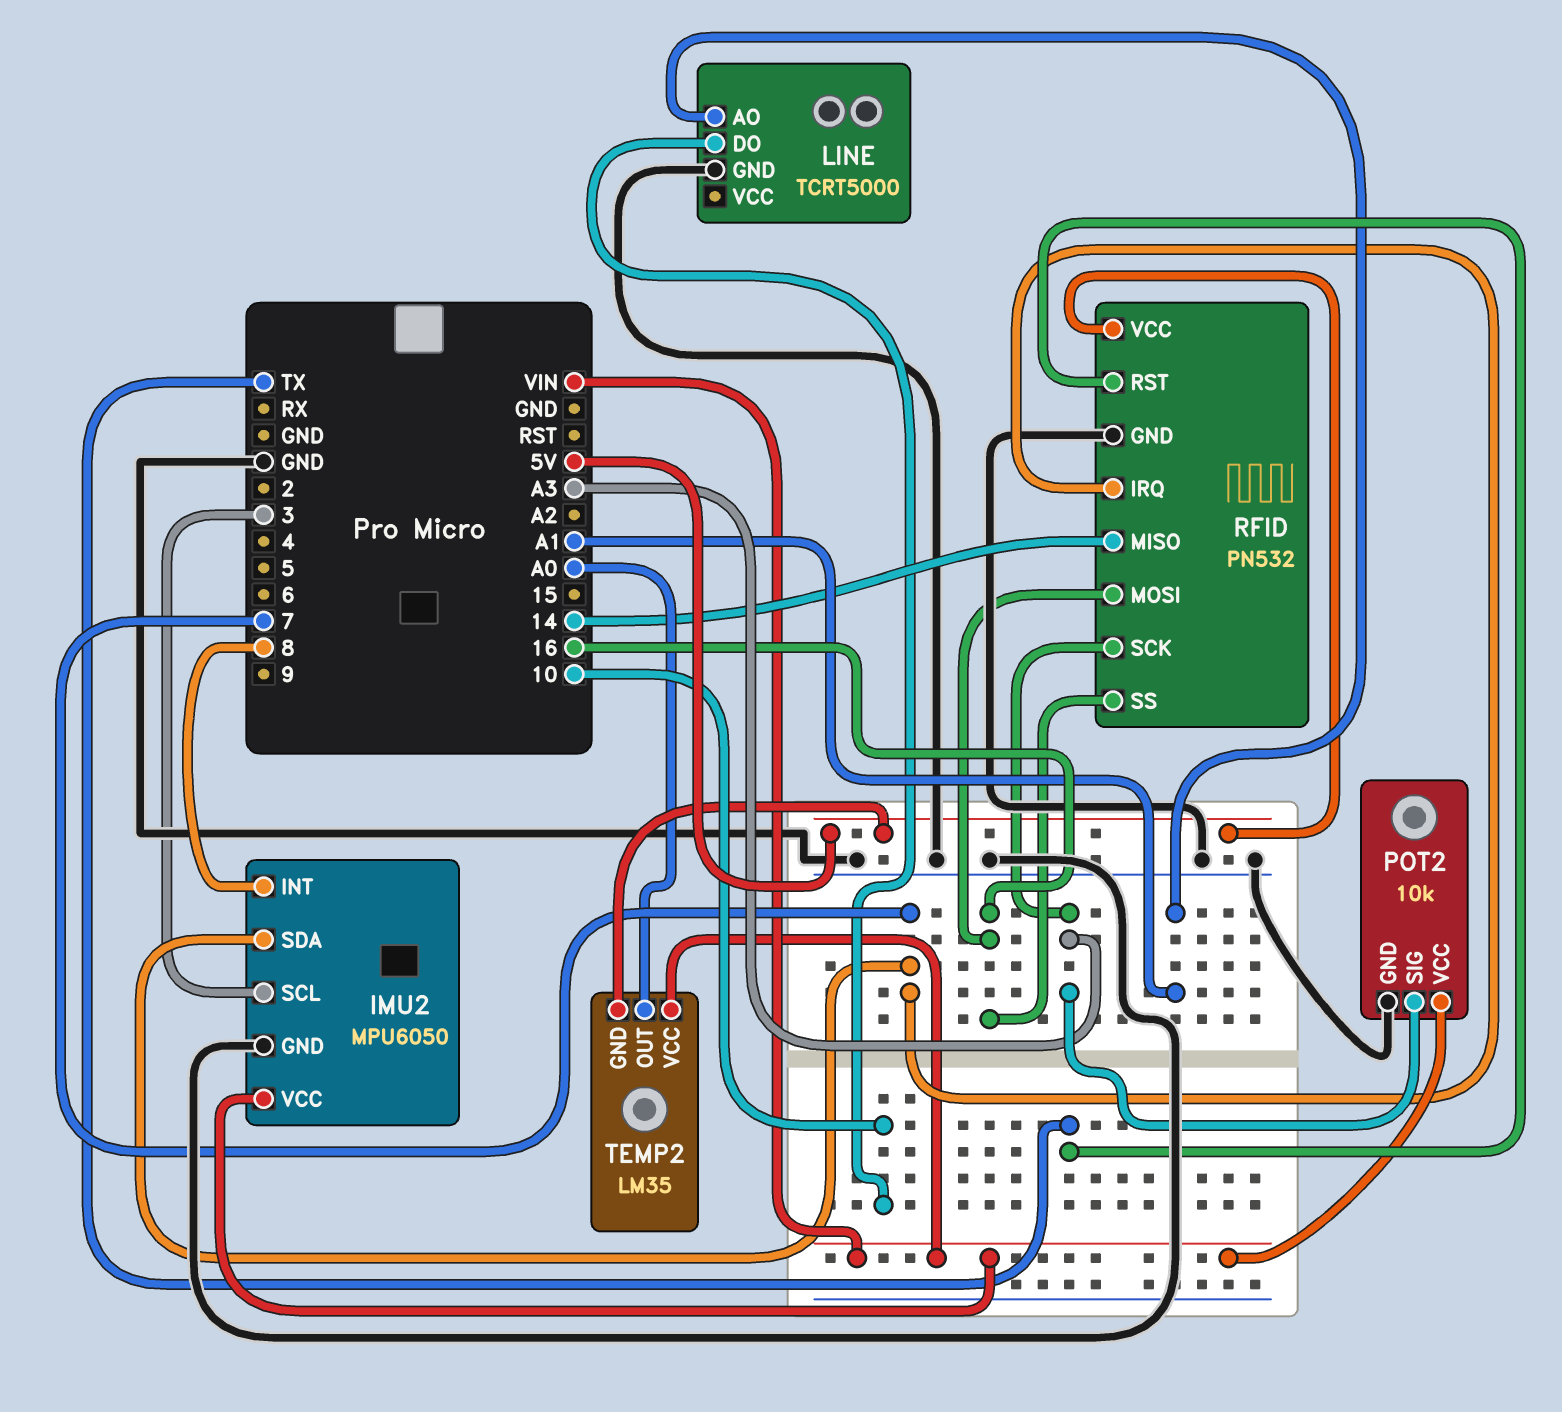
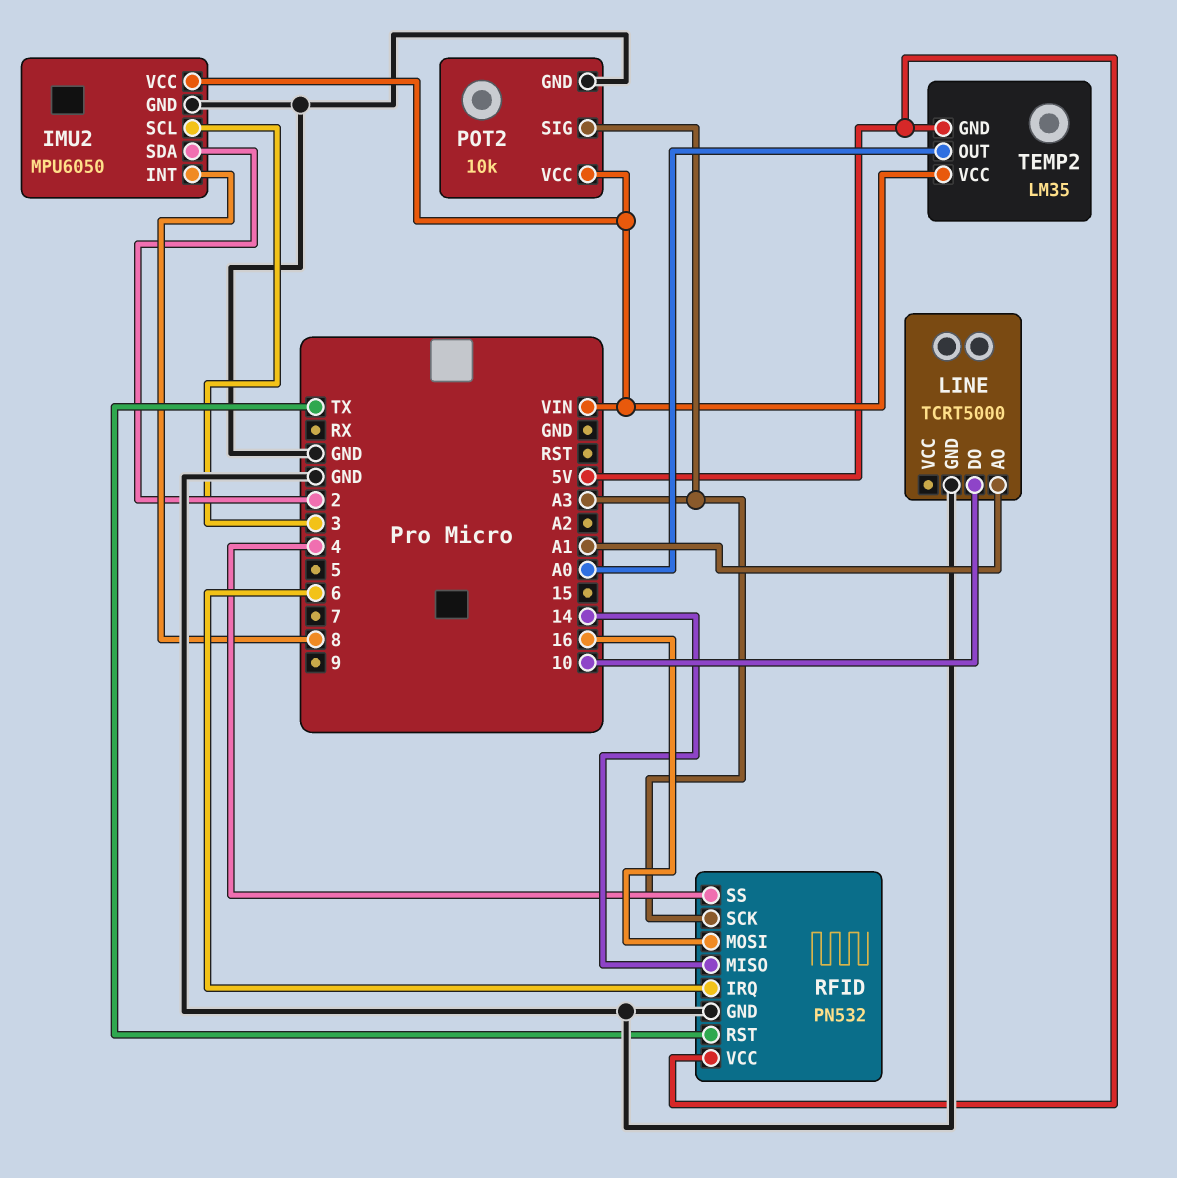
IMU2 pin SDA: 7 -> 2
RFID pin IRQ: 7 -> 6
RFID pin SS: 16 -> 4

